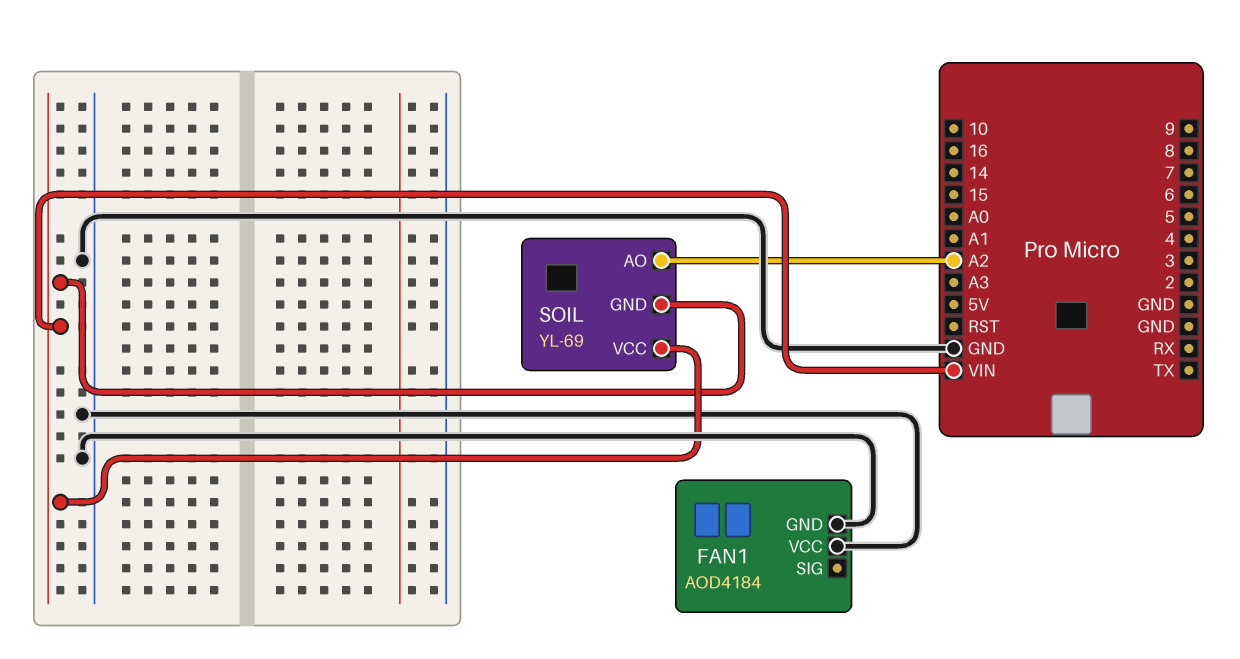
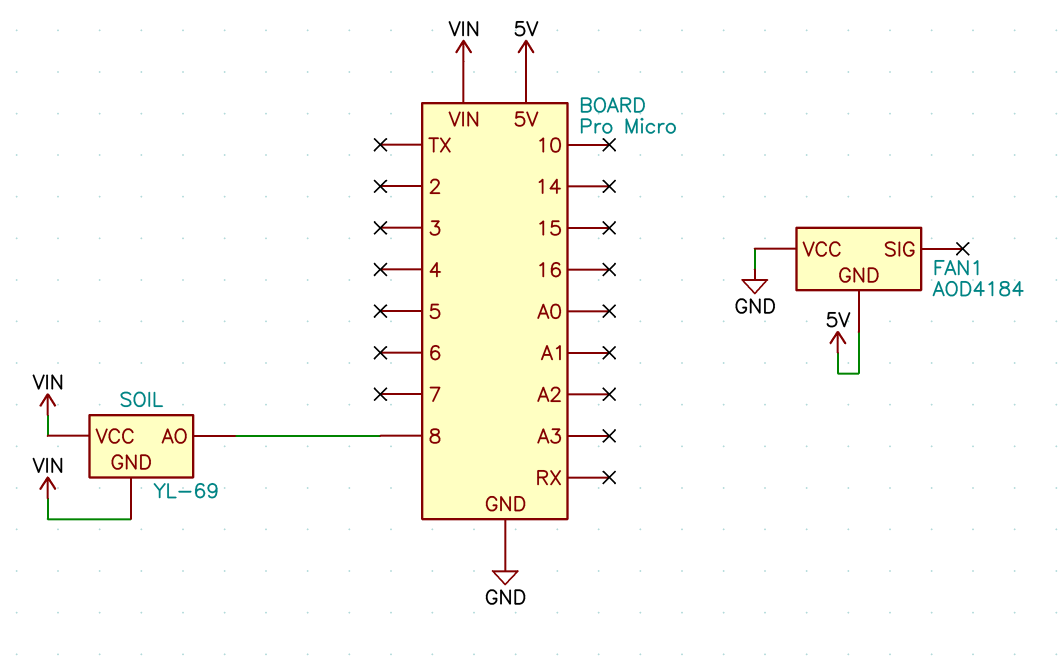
FAN1 pin GND: GND -> 5V
SOIL pin AO: A2 -> 8

